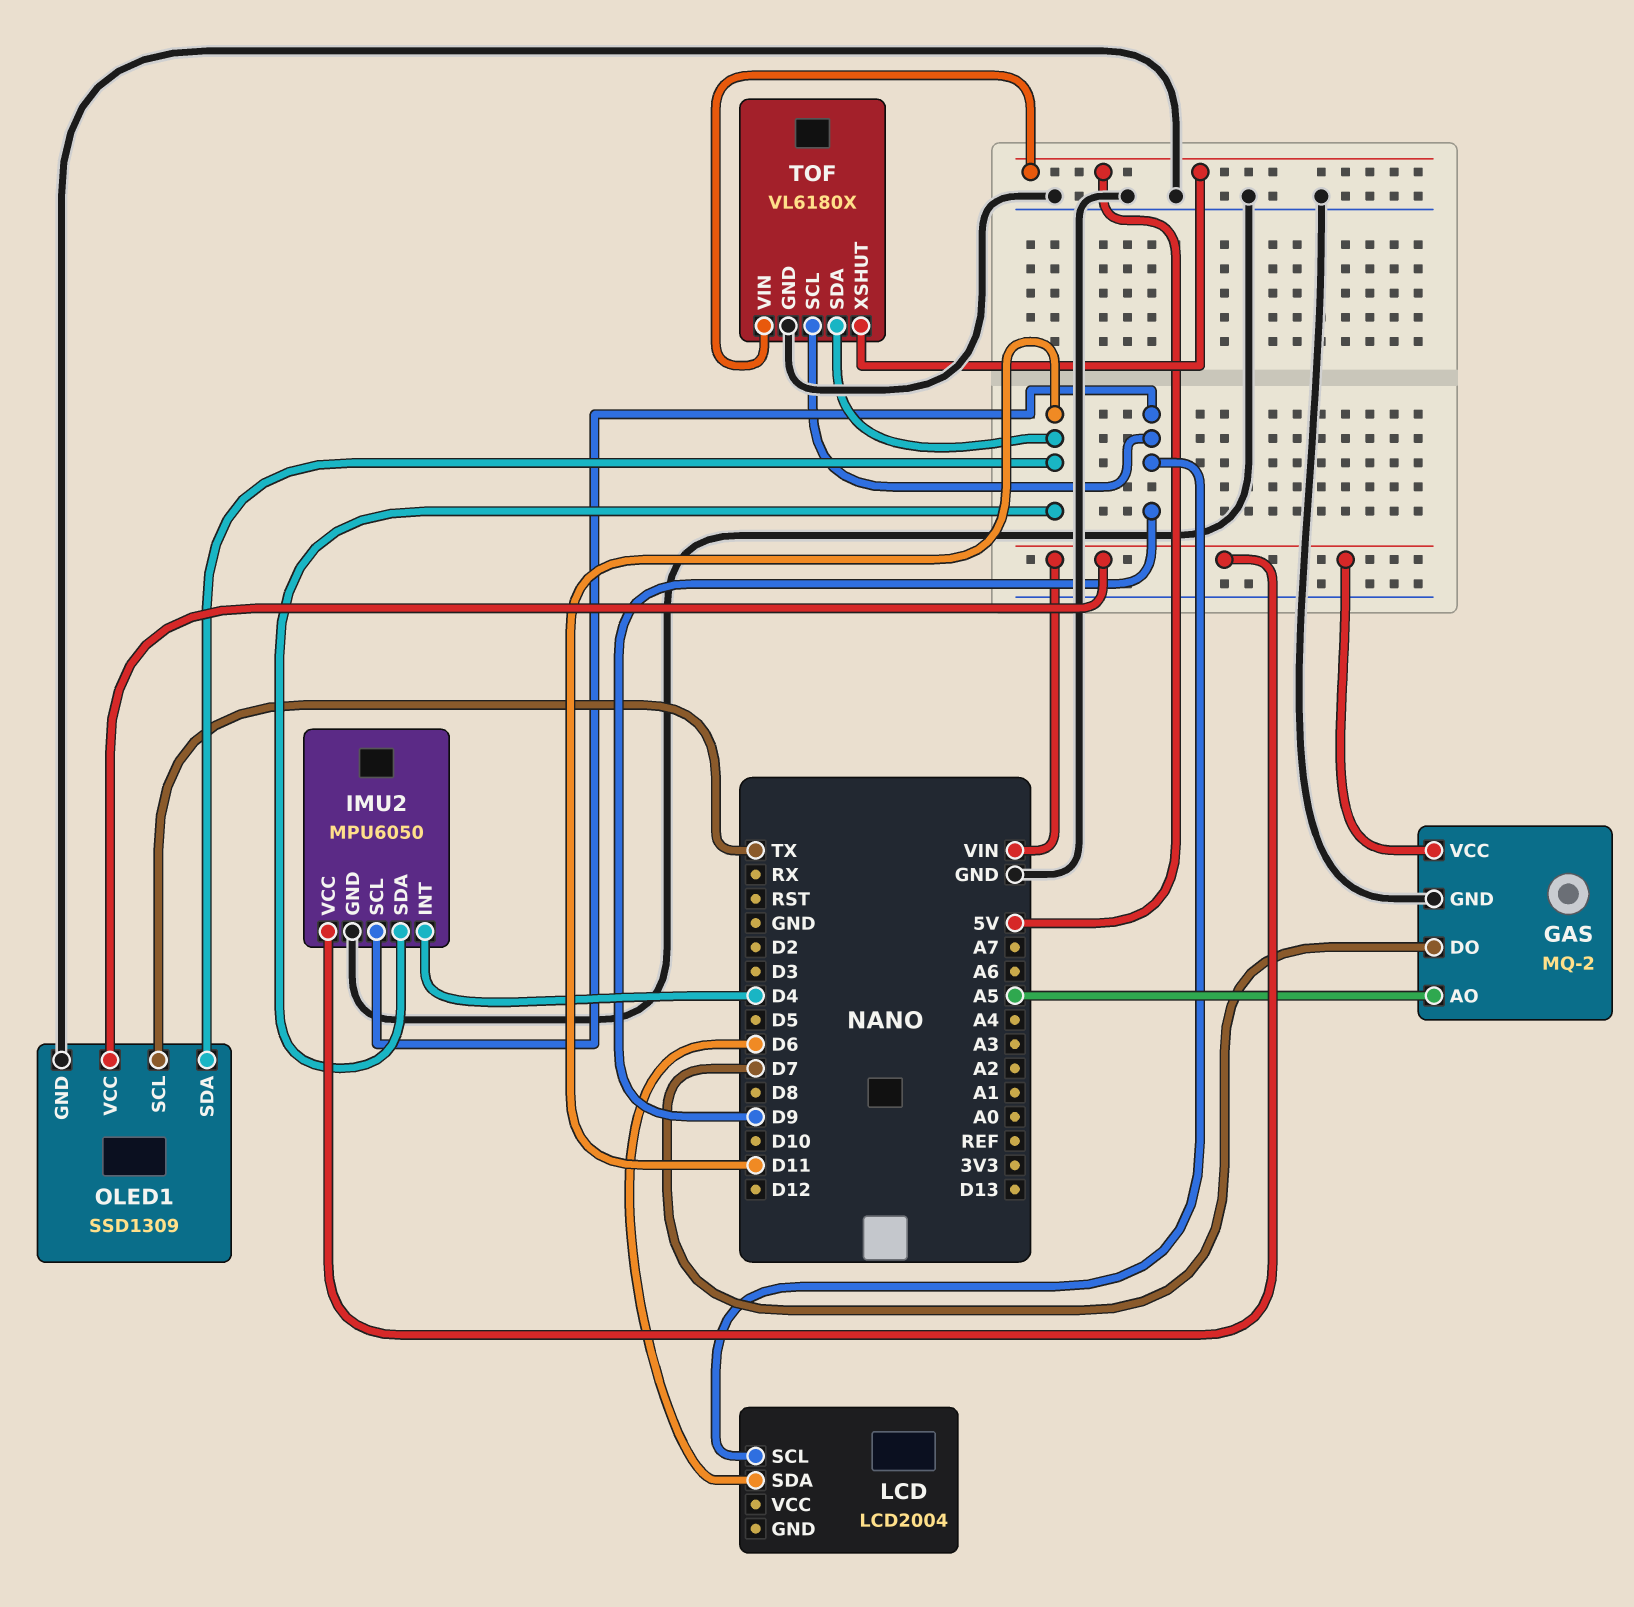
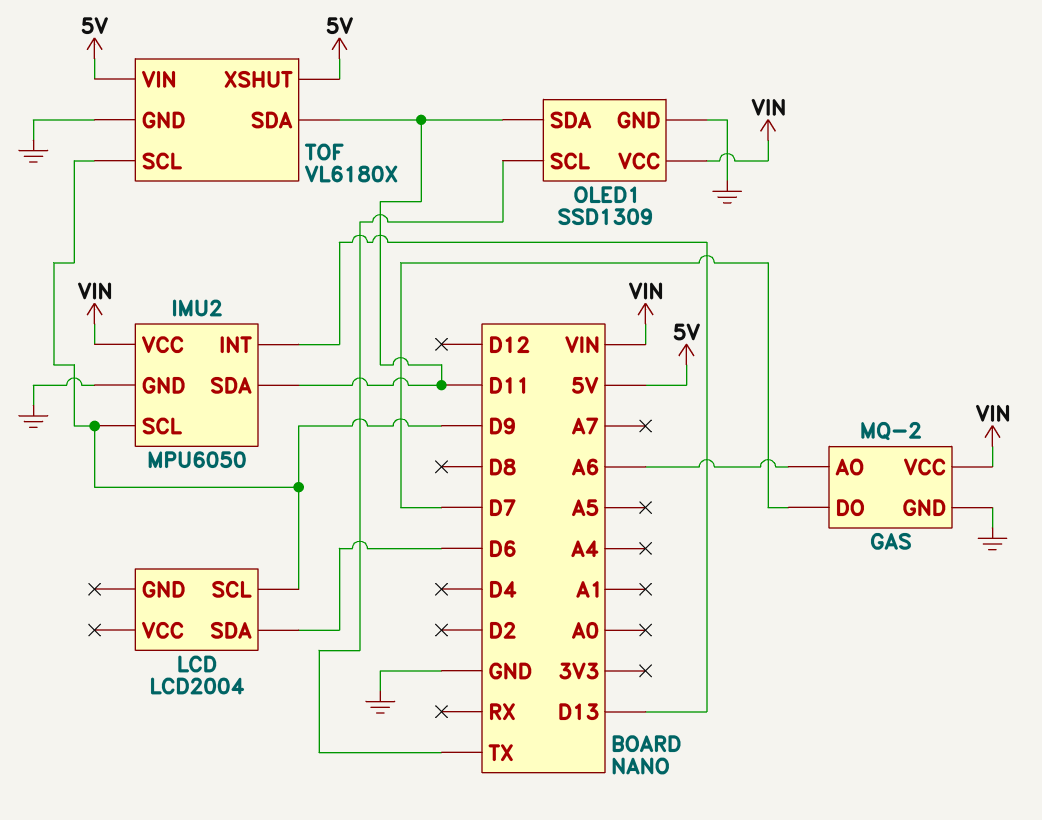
GAS pin AO: A5 -> A6
IMU2 pin INT: D4 -> D13

